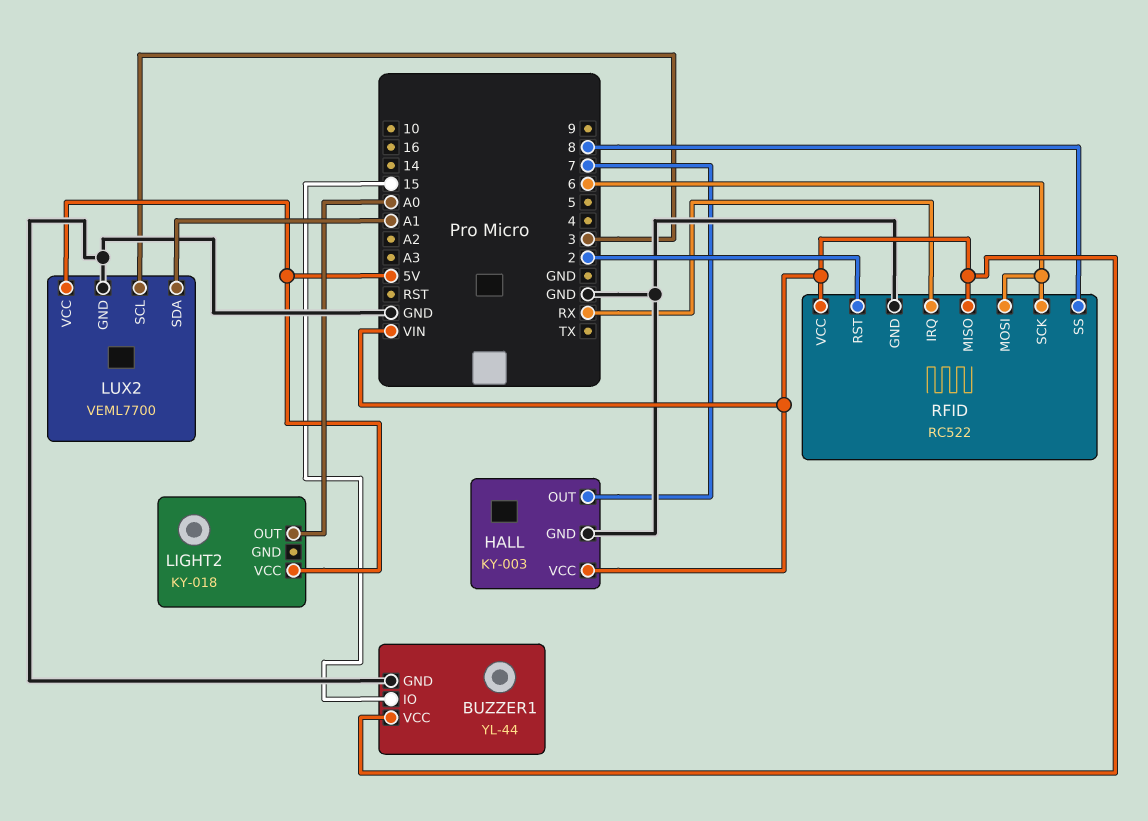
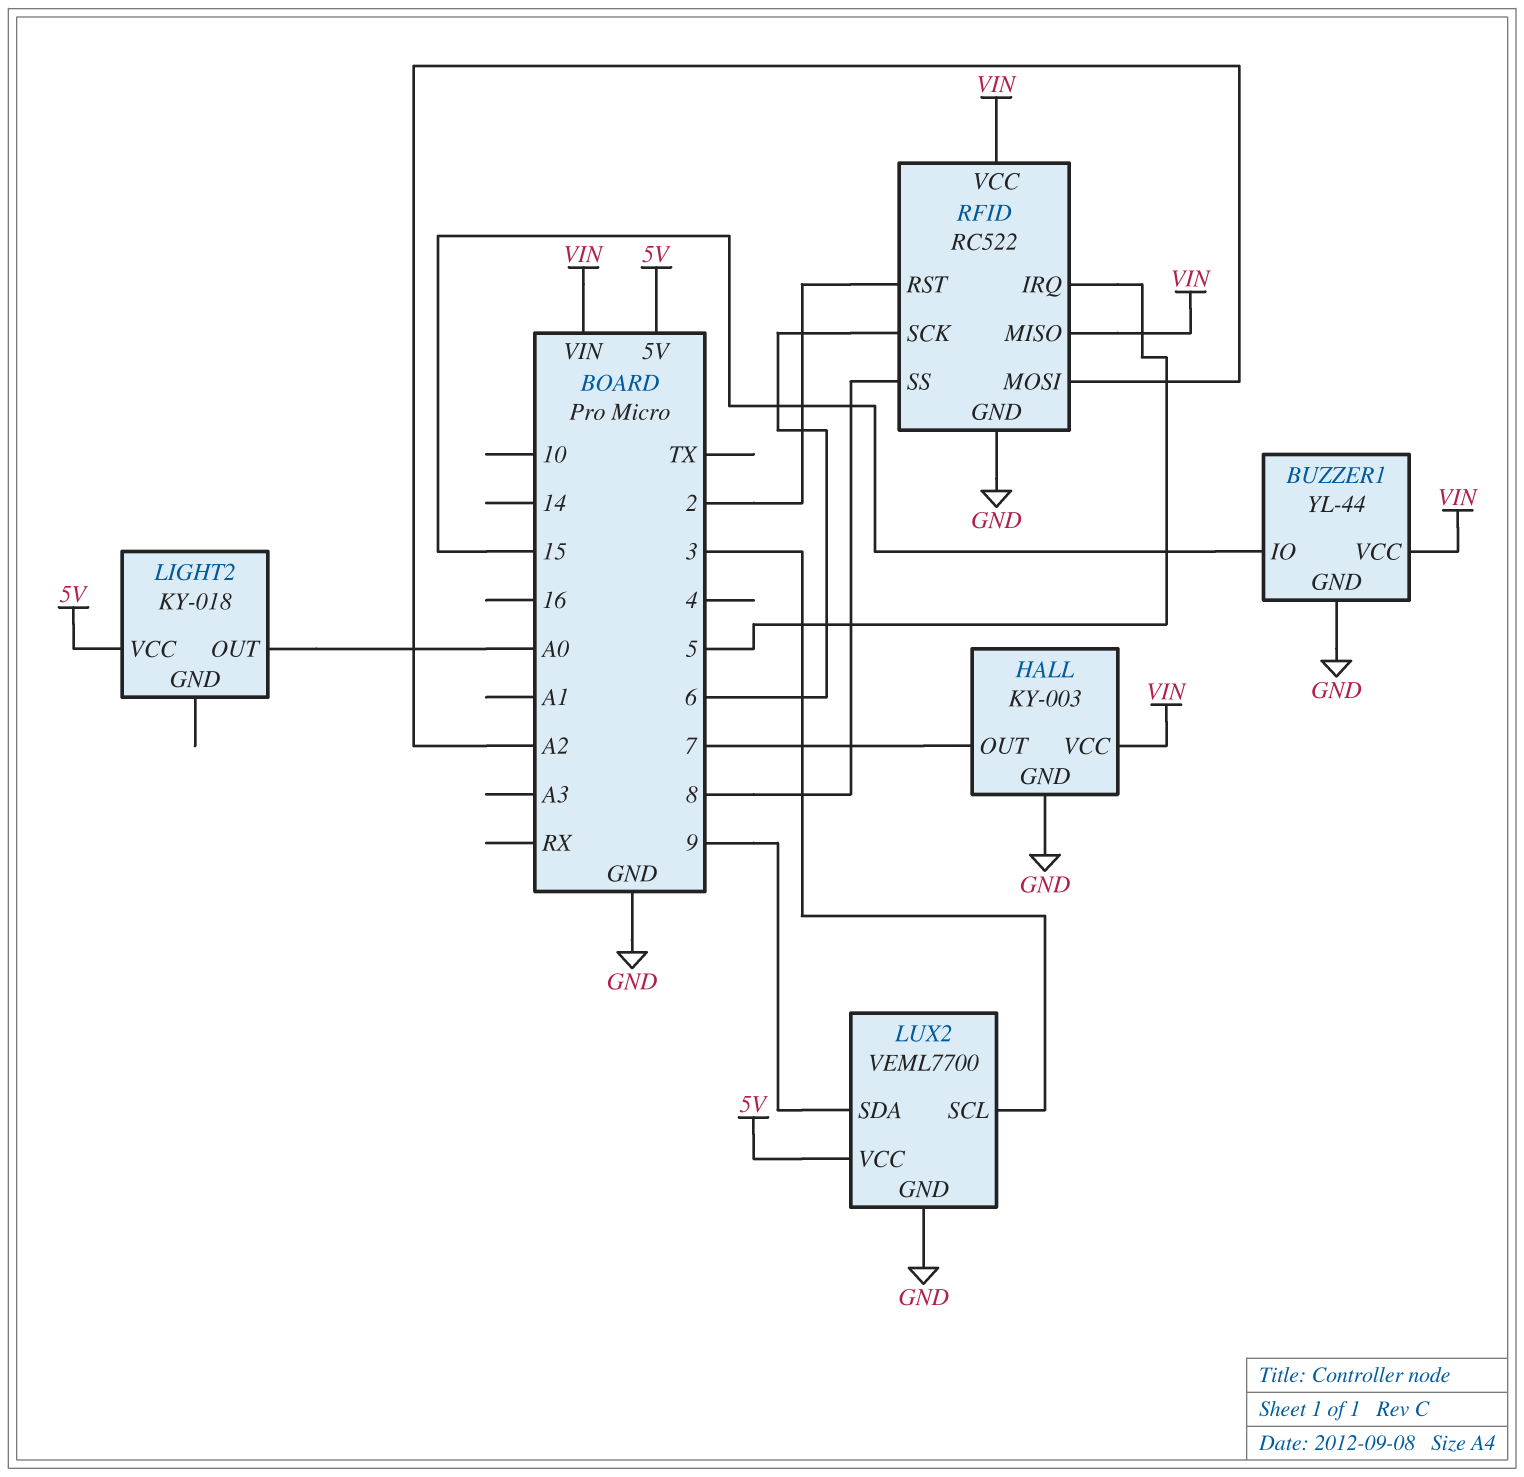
LUX2 pin SDA: A1 -> 9
RFID pin IRQ: RX -> 5
RFID pin MOSI: 6 -> A2

